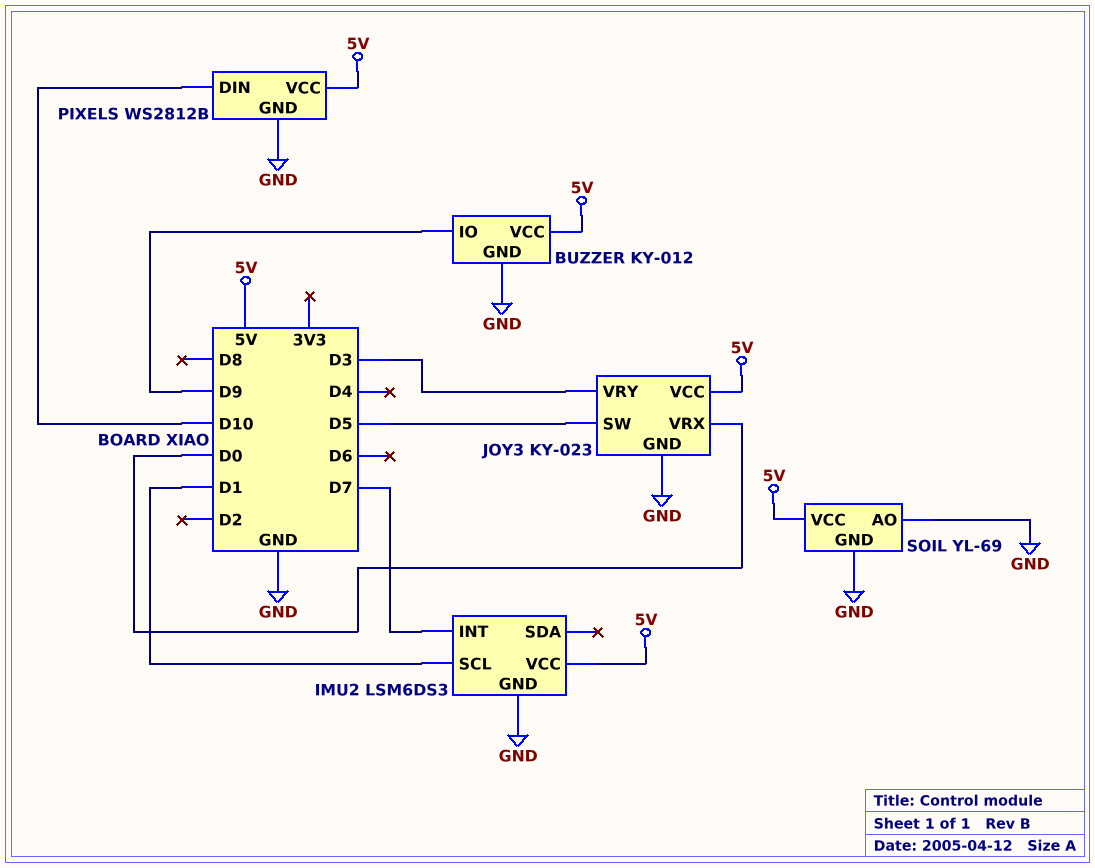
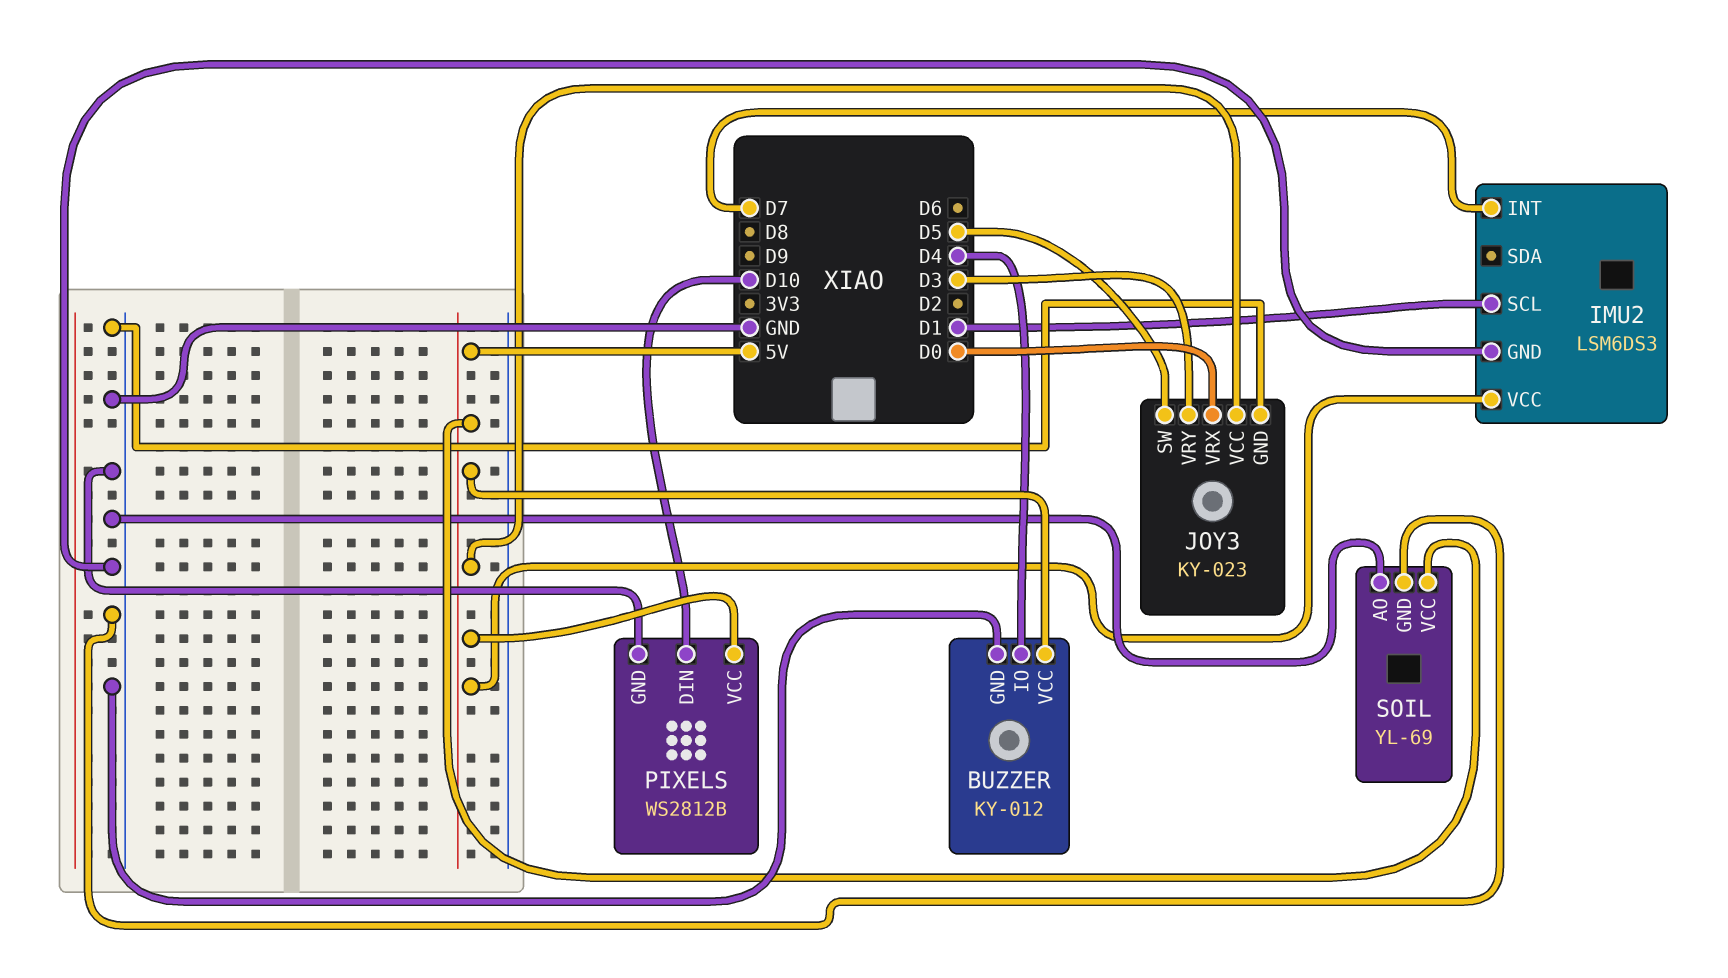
BUZZER pin IO: D9 -> D4

